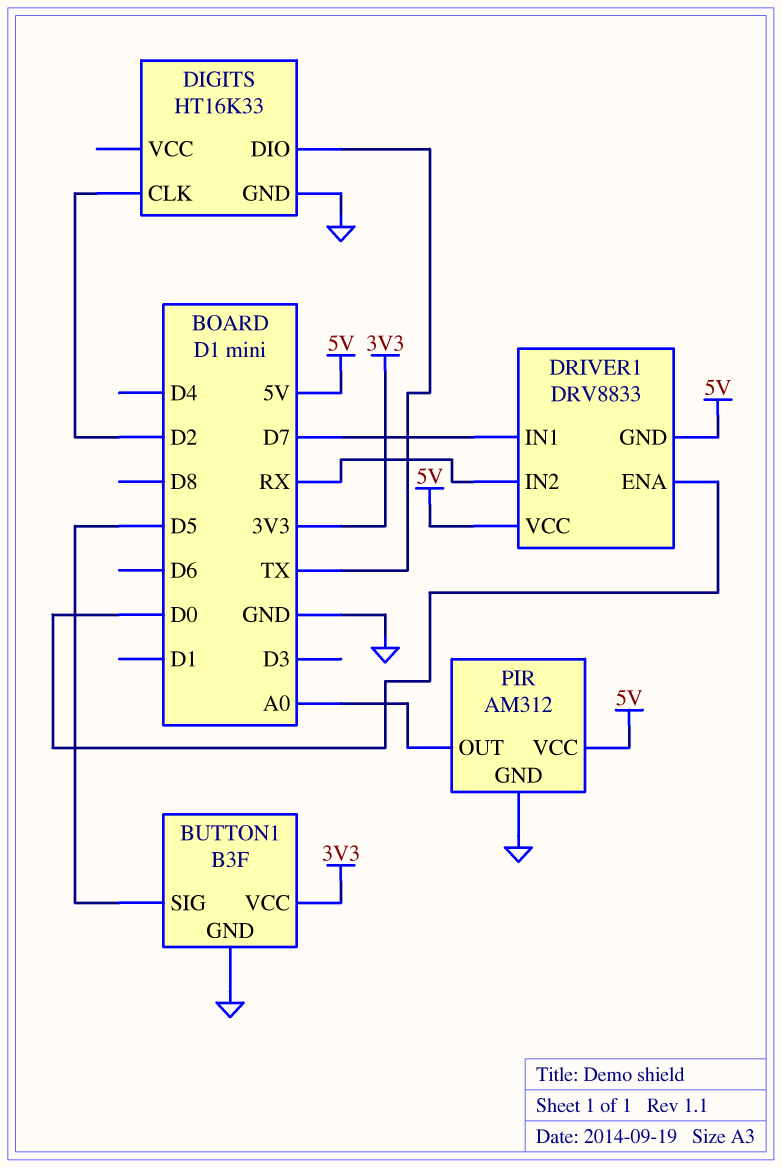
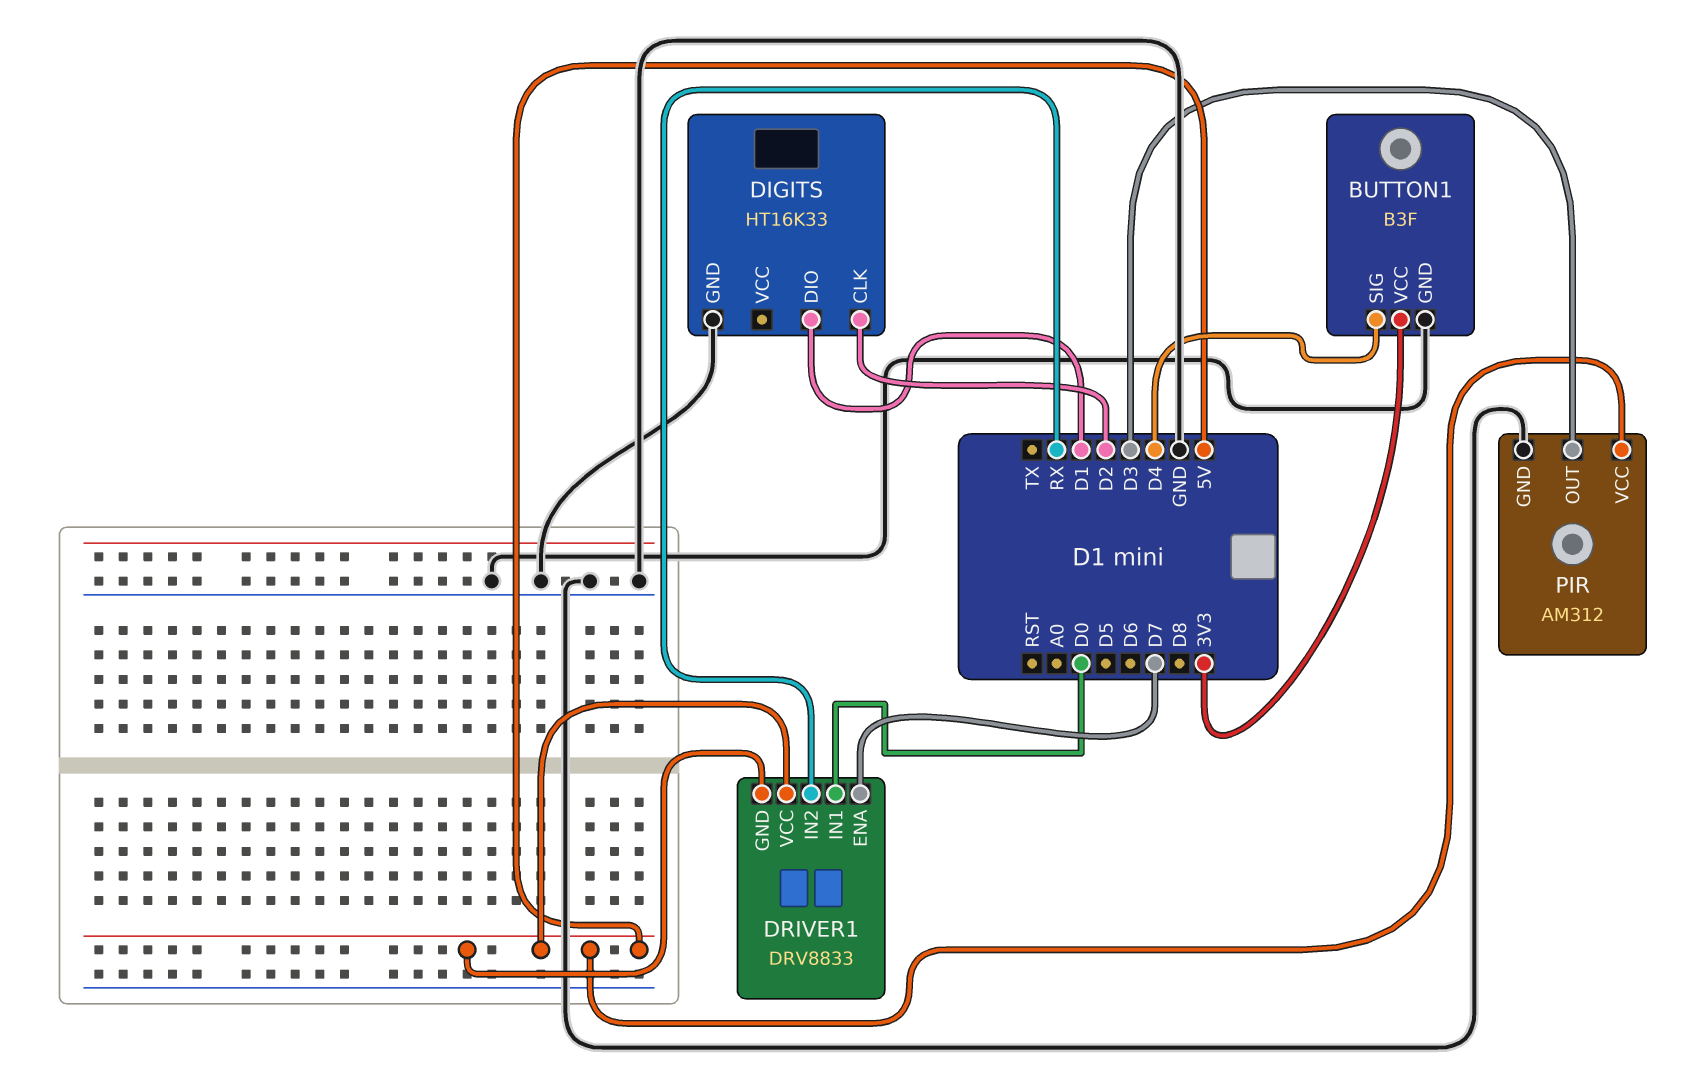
BUTTON1 pin SIG: D5 -> D4
DIGITS pin DIO: TX -> D1
DRIVER1 pin ENA: D0 -> D7
DRIVER1 pin IN1: D7 -> D0
PIR pin OUT: A0 -> D3

